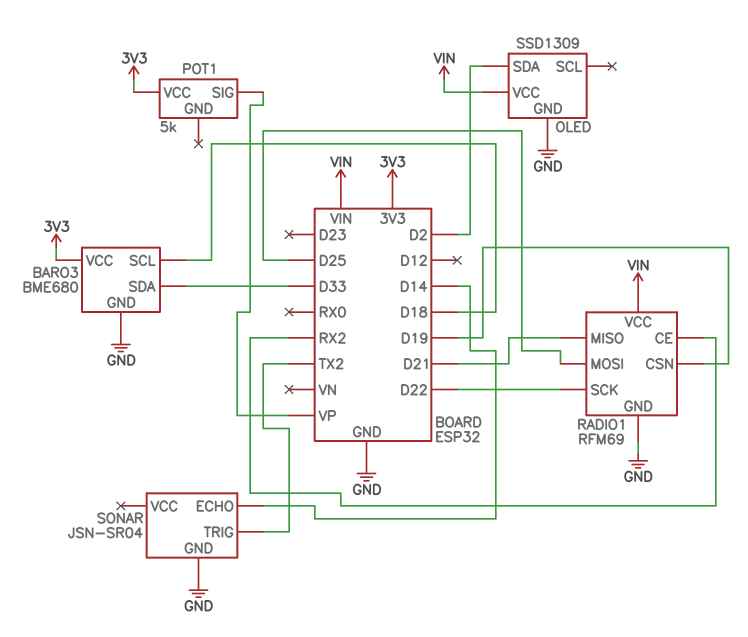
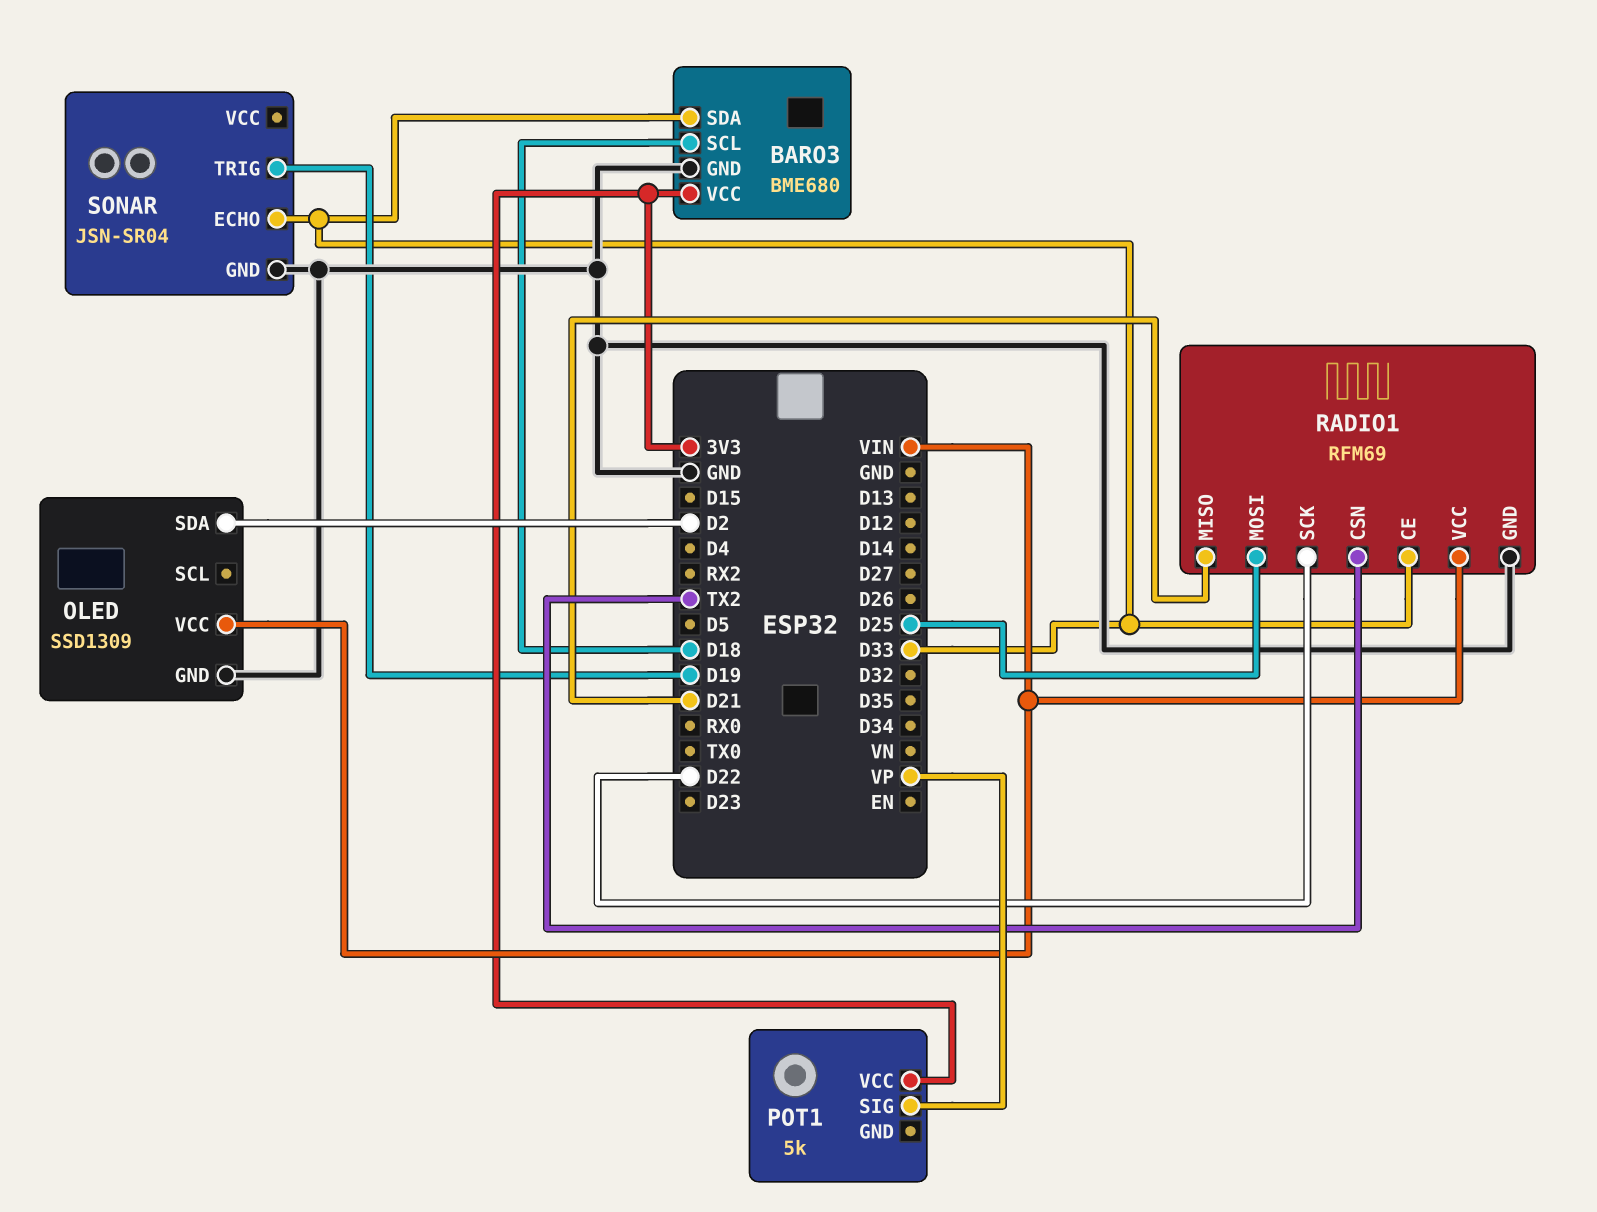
RADIO1 pin CE: RX2 -> D33
RADIO1 pin CSN: D19 -> TX2
SONAR pin ECHO: D14 -> D33
SONAR pin TRIG: TX2 -> D19

